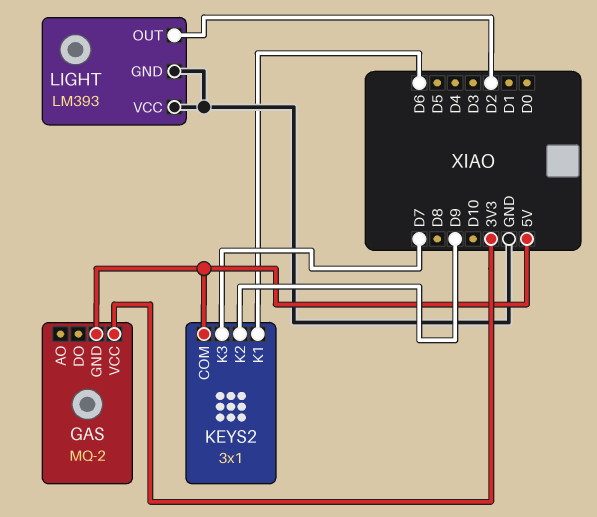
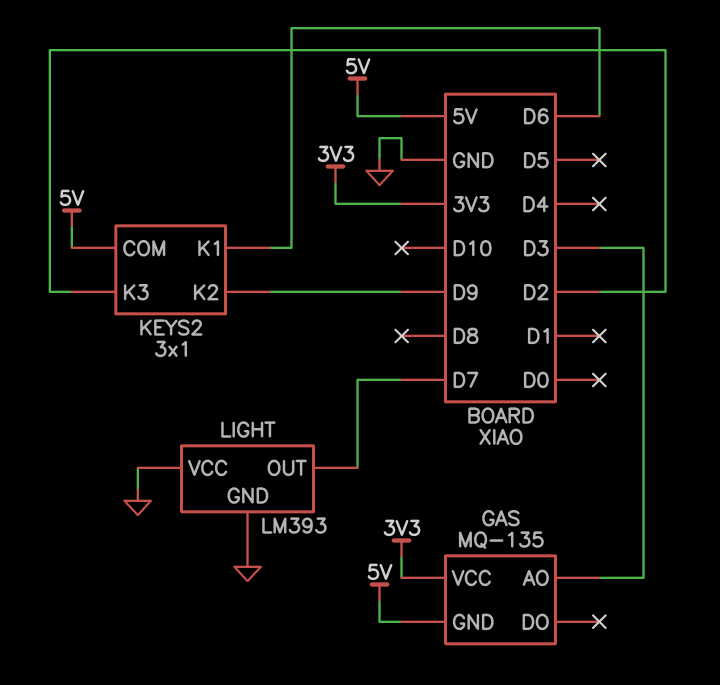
GAS: MQ-2 -> MQ-135
GAS pin AO: none -> D3
KEYS2 pin K3: D7 -> D2
LIGHT pin OUT: D2 -> D7

